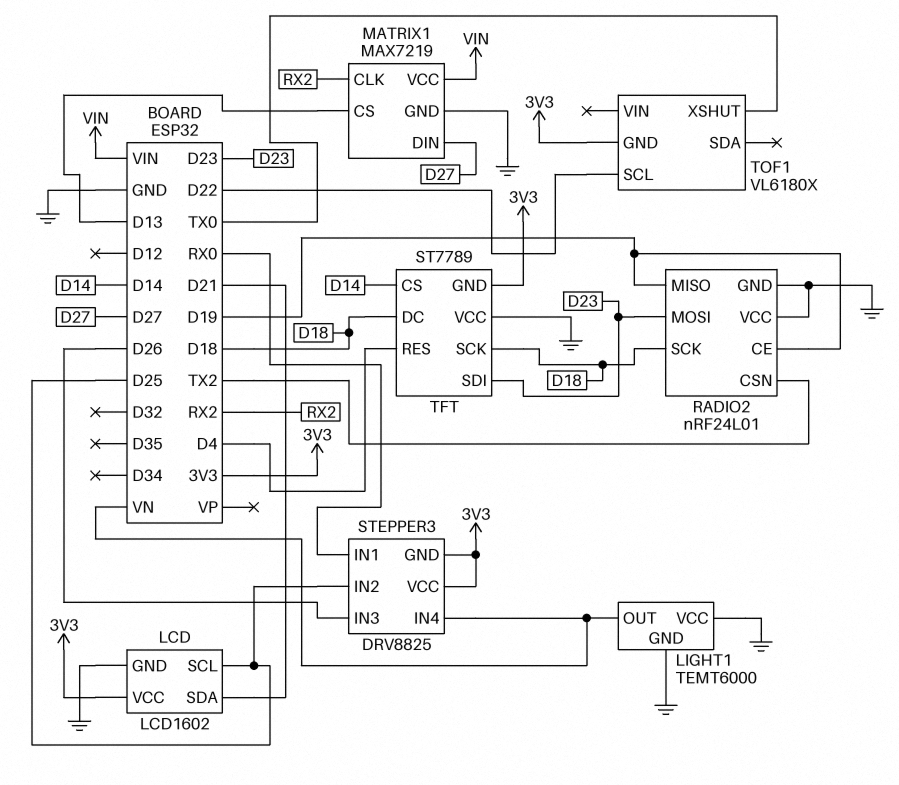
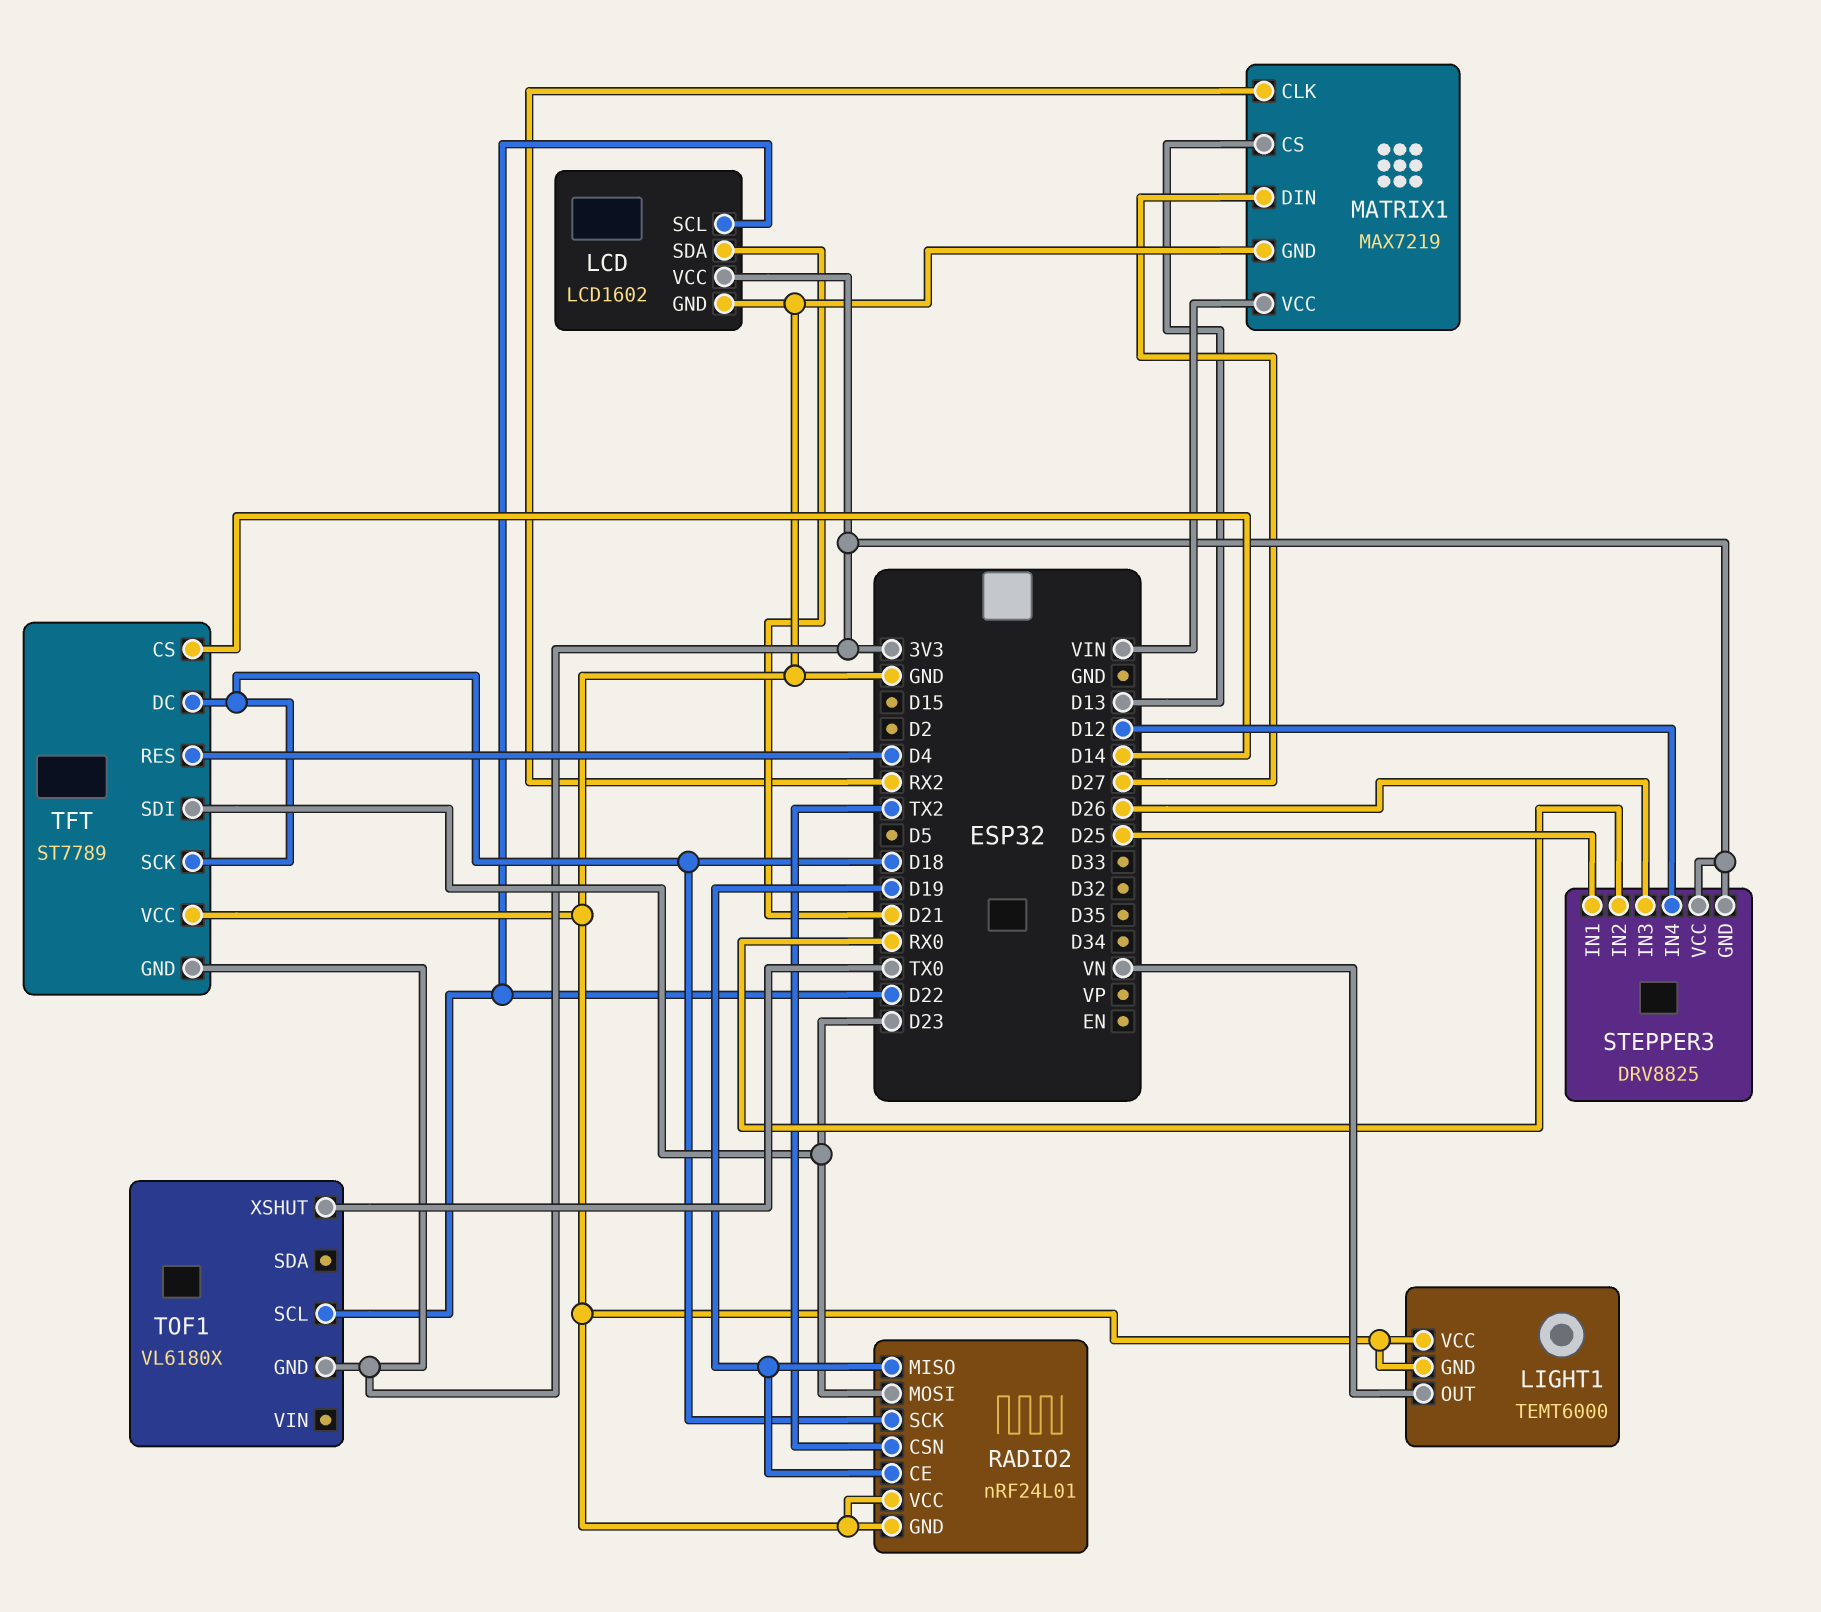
LCD pin SCL: D25 -> D22
STEPPER3 pin IN1: RX0 -> D25
STEPPER3 pin IN2: D25 -> RX0
STEPPER3 pin IN4: VN -> D12

